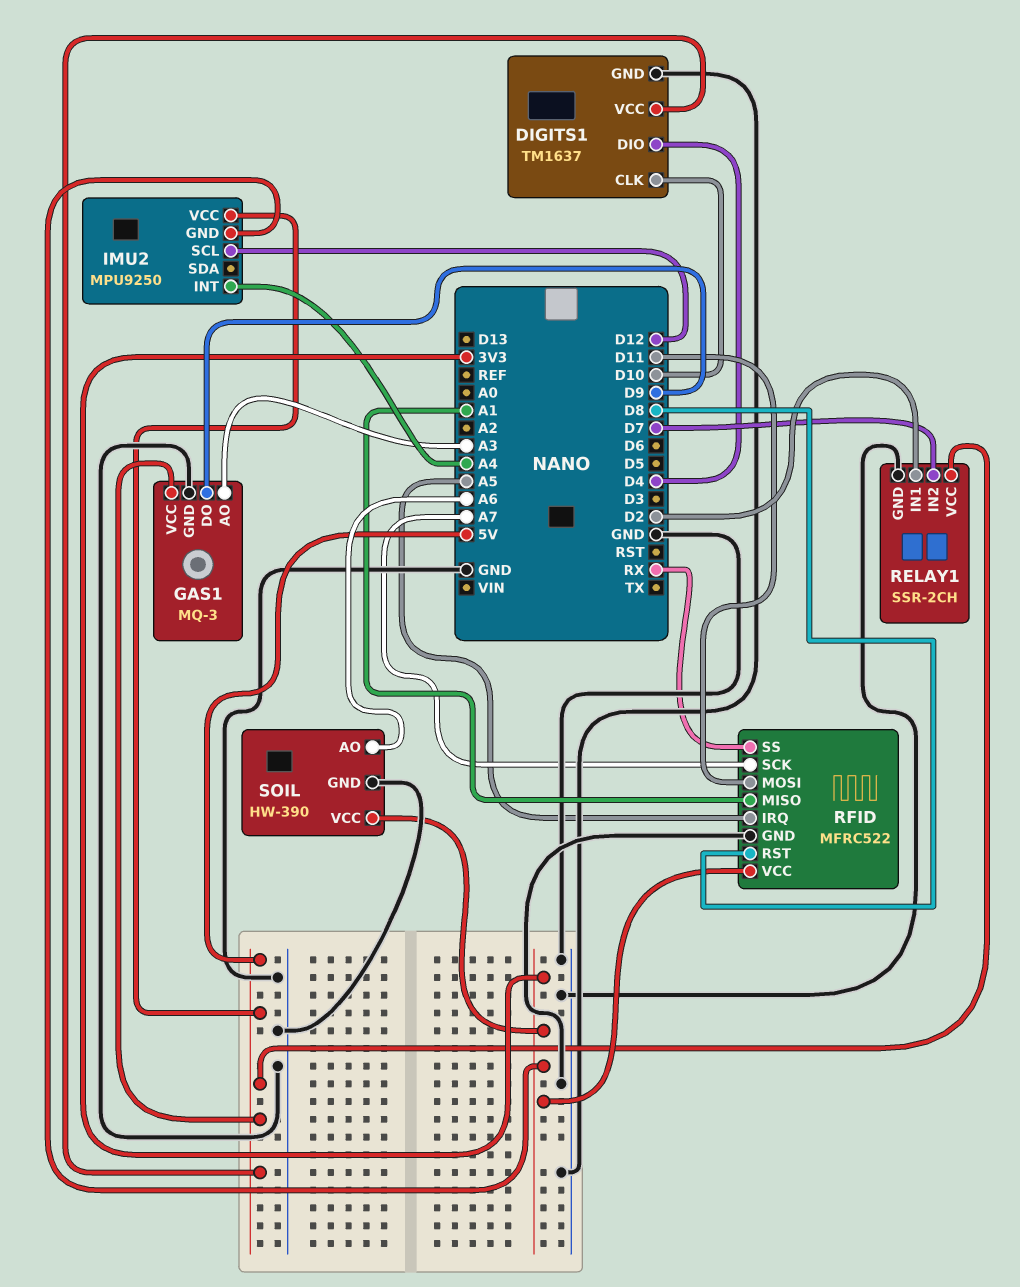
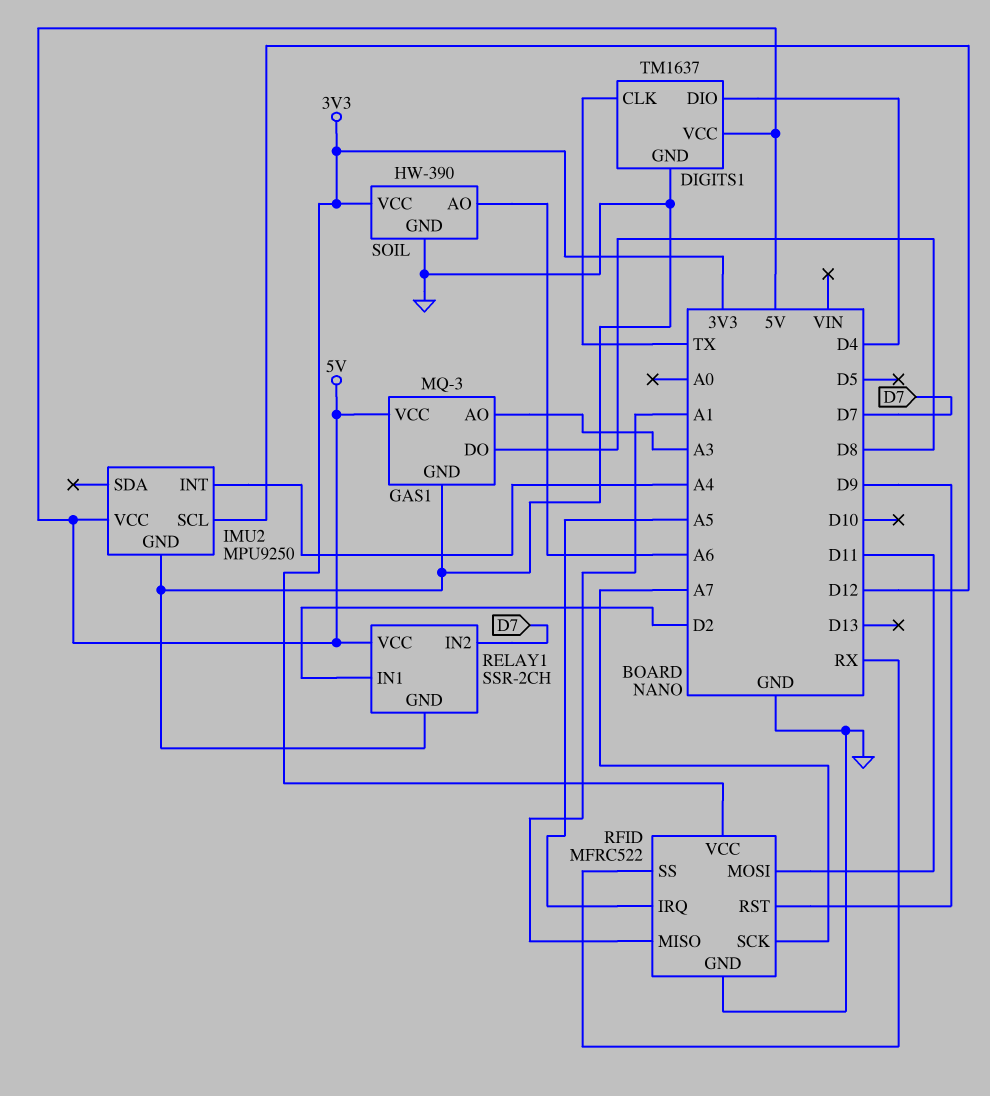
DIGITS1 pin CLK: D10 -> TX
GAS1 pin DO: D9 -> D8
IMU2 pin GND: 3V3 -> GND
RFID pin RST: D8 -> D9

